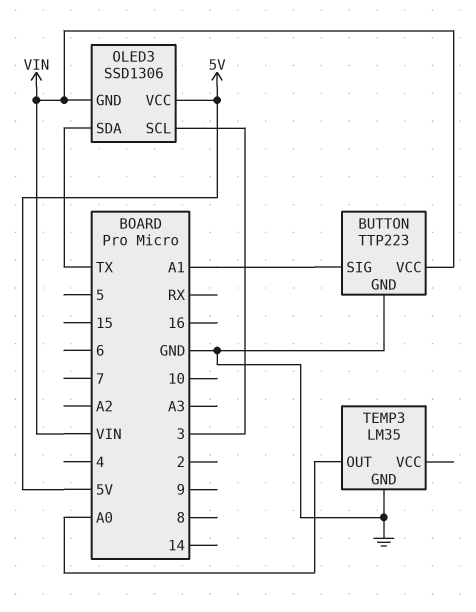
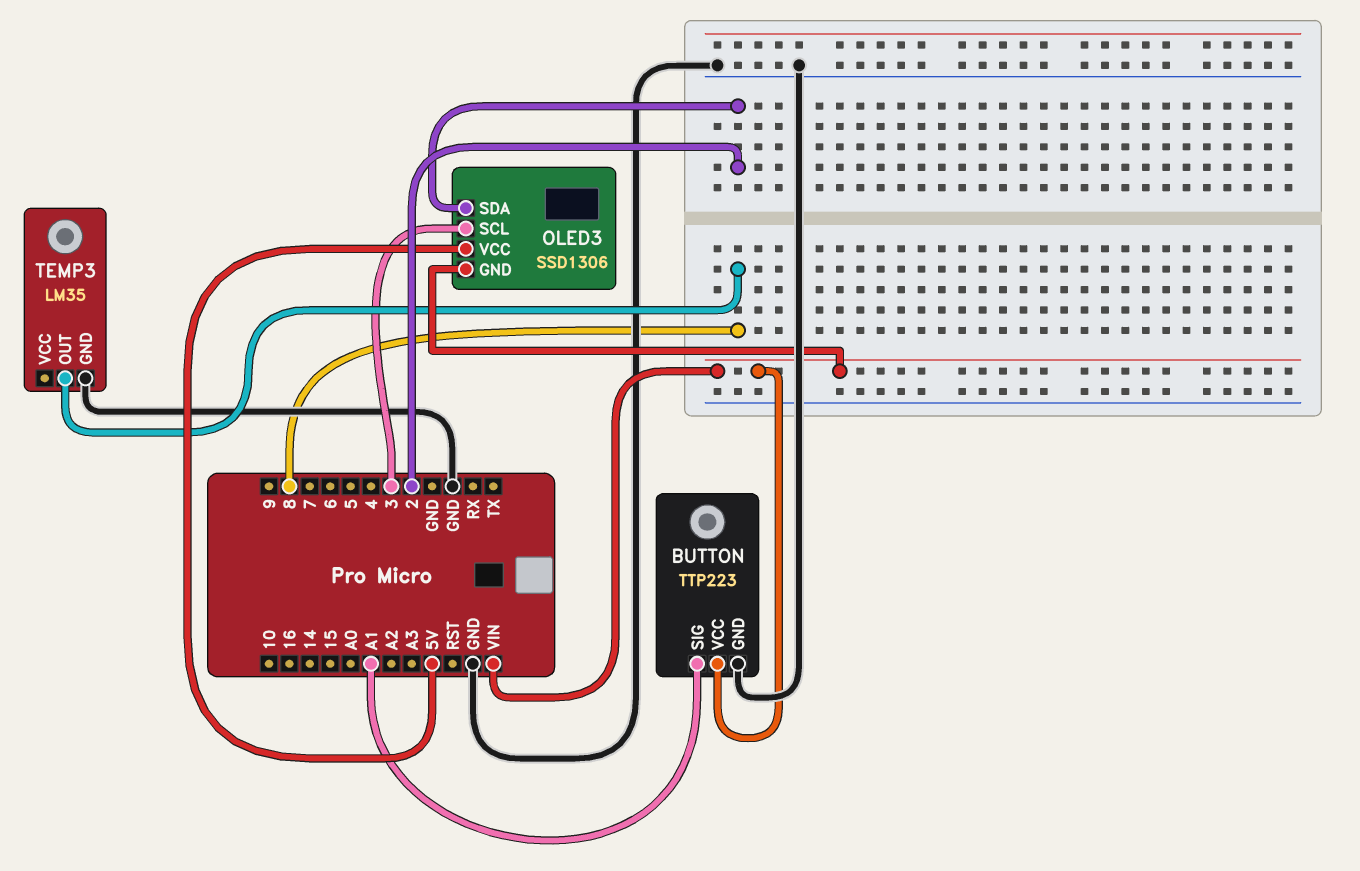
OLED3 pin SDA: TX -> 2
TEMP3 pin OUT: A0 -> 8

